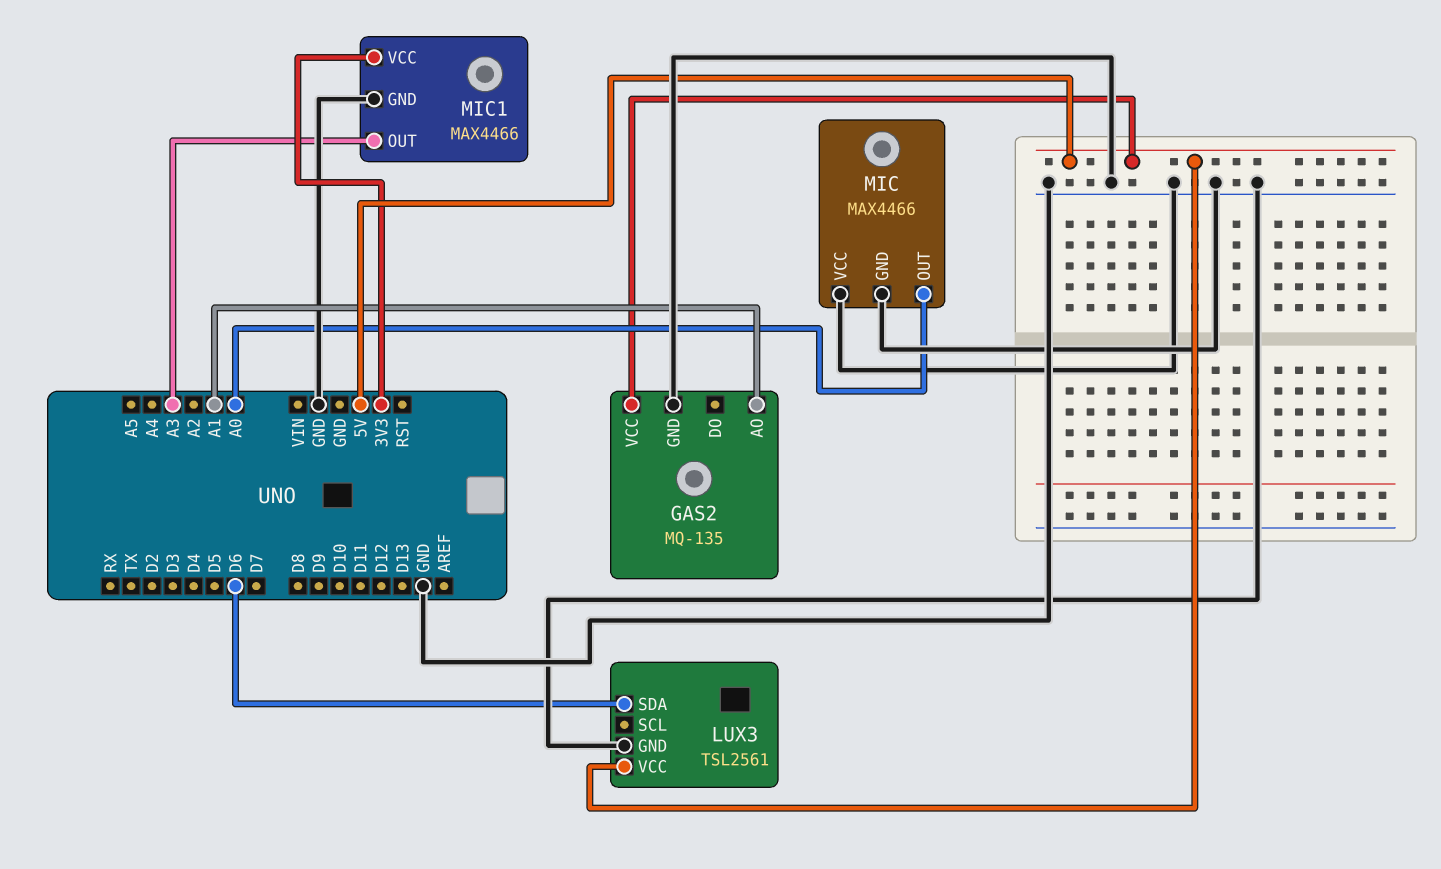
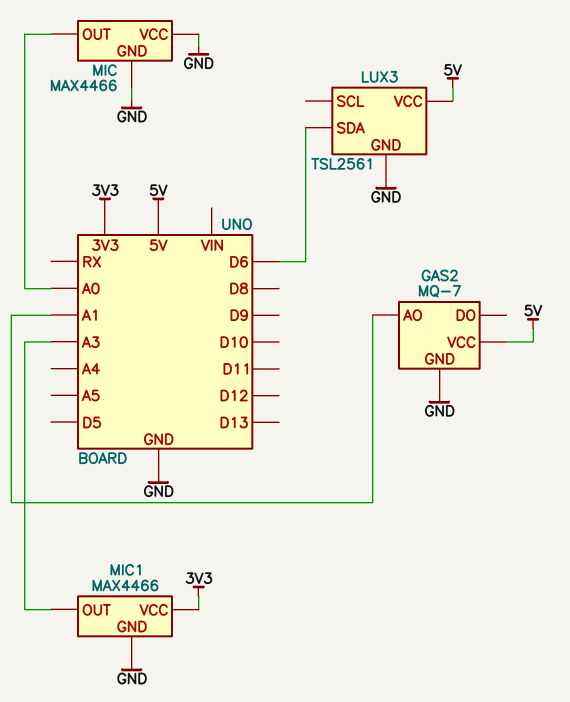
GAS2: MQ-135 -> MQ-7

